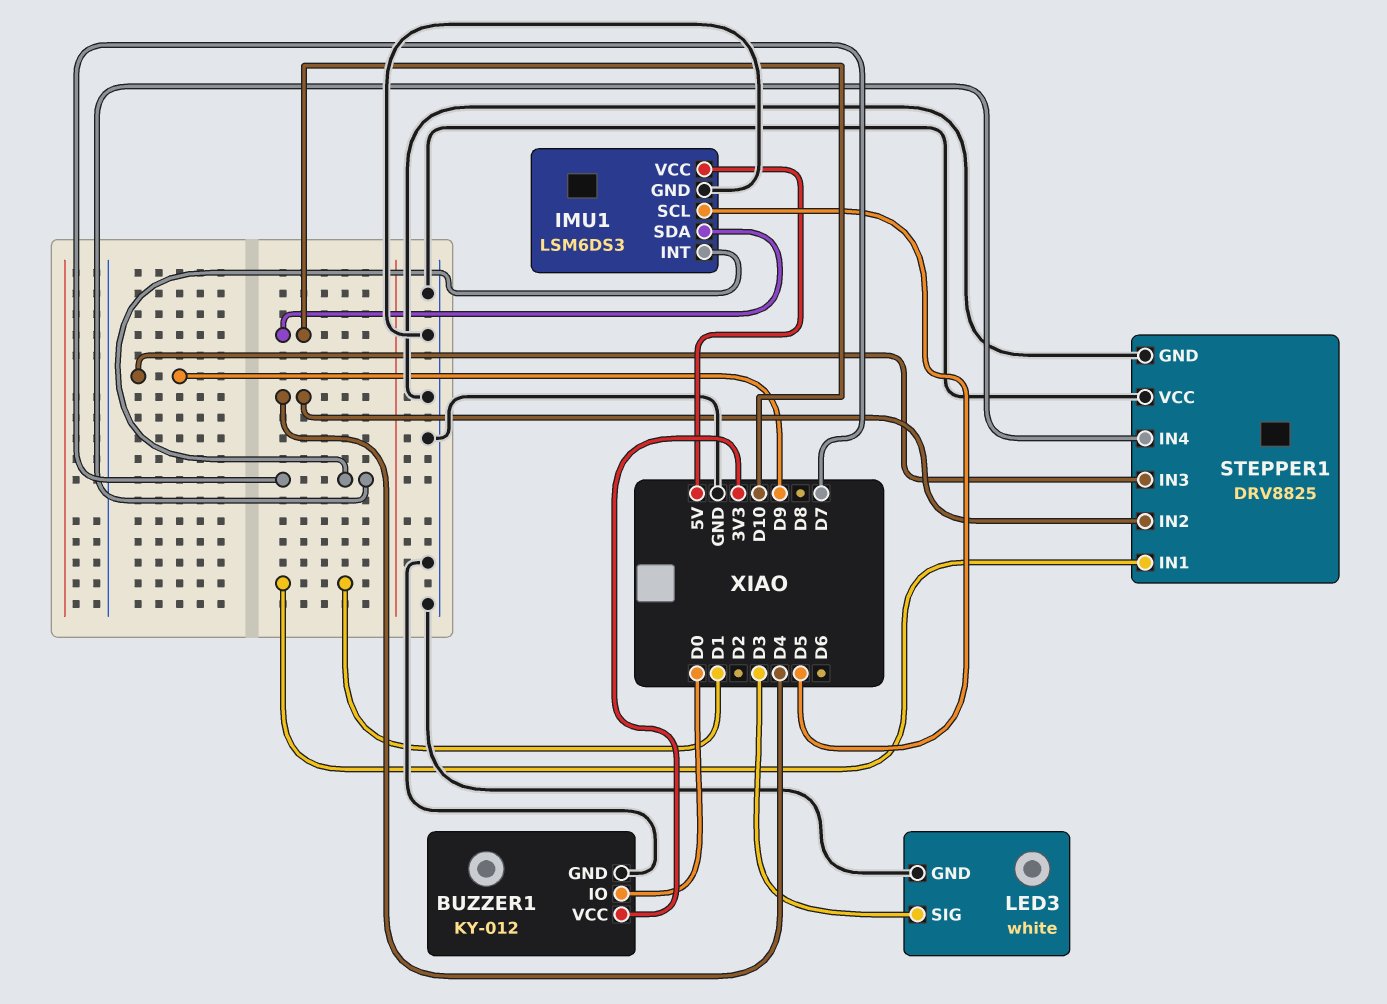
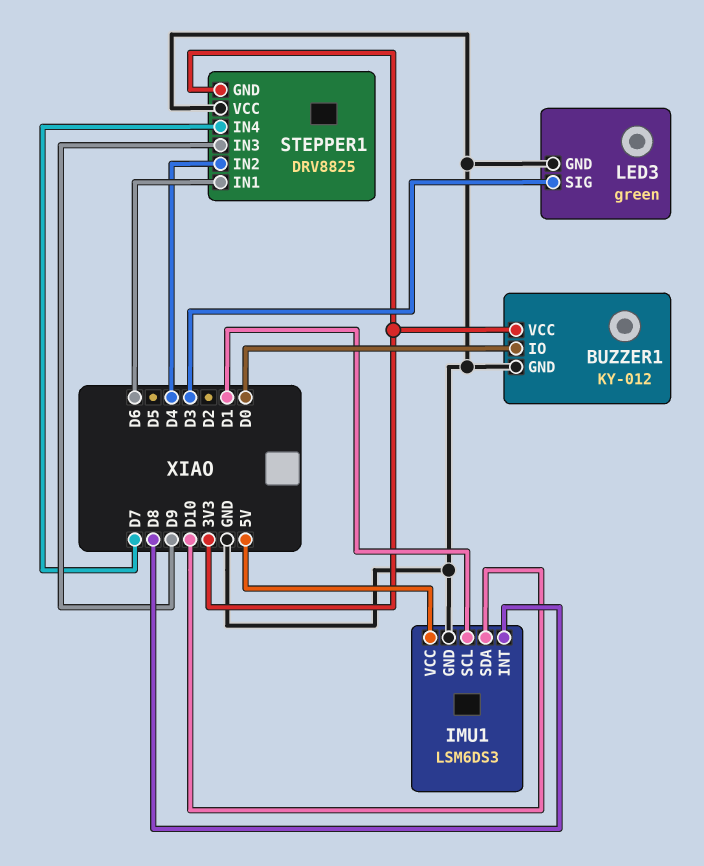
IMU1 pin INT: D7 -> D8
IMU1 pin SCL: D5 -> D1
LED3: white -> green
STEPPER1 pin GND: GND -> 3V3
STEPPER1 pin IN1: D1 -> D6

